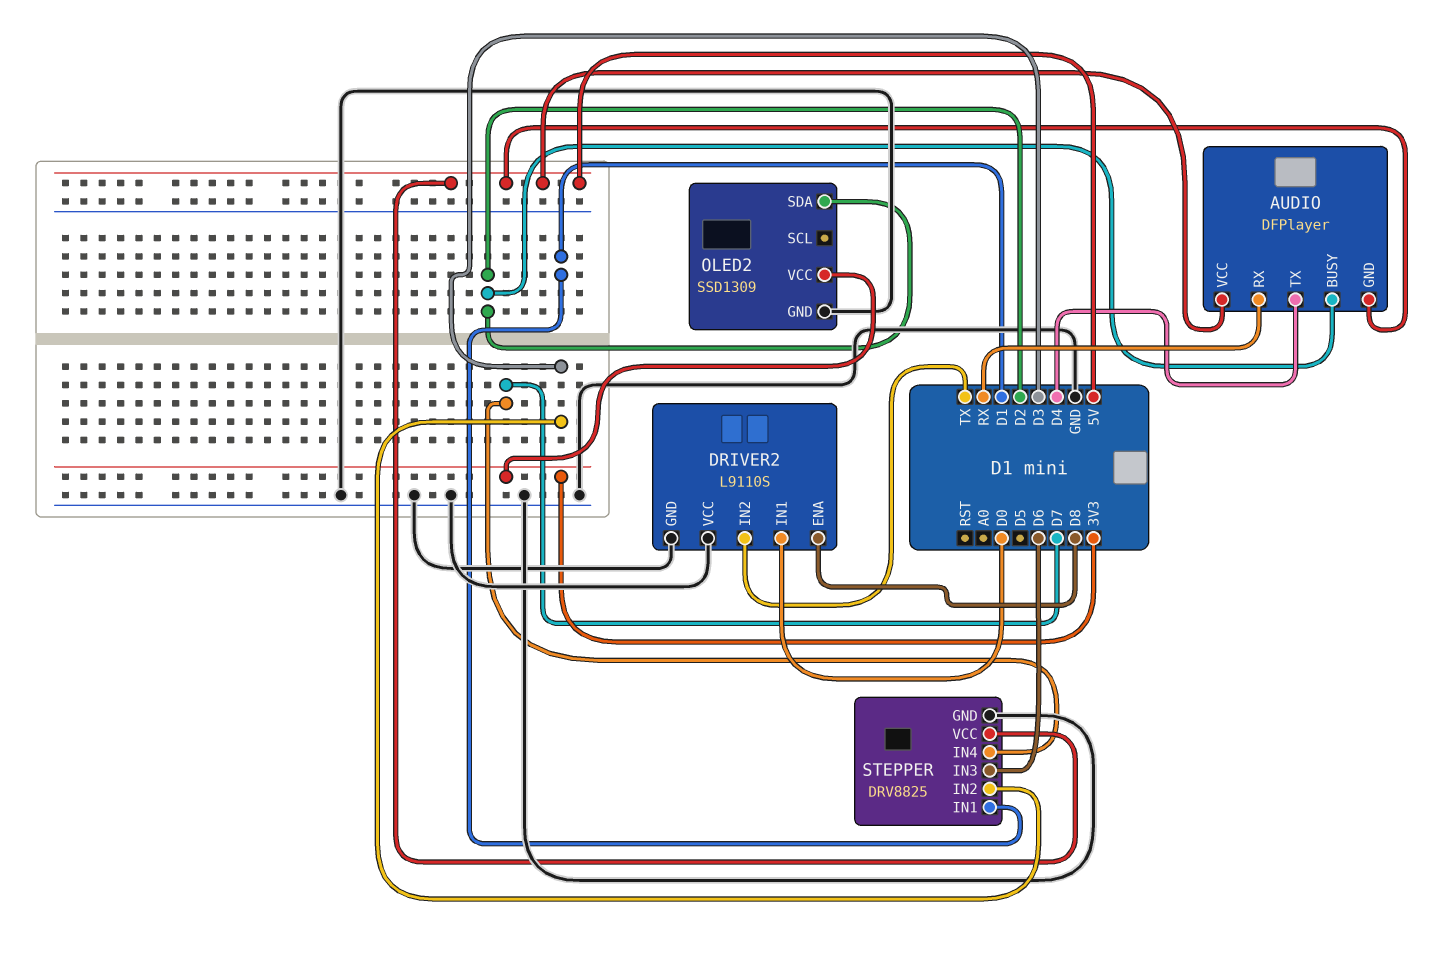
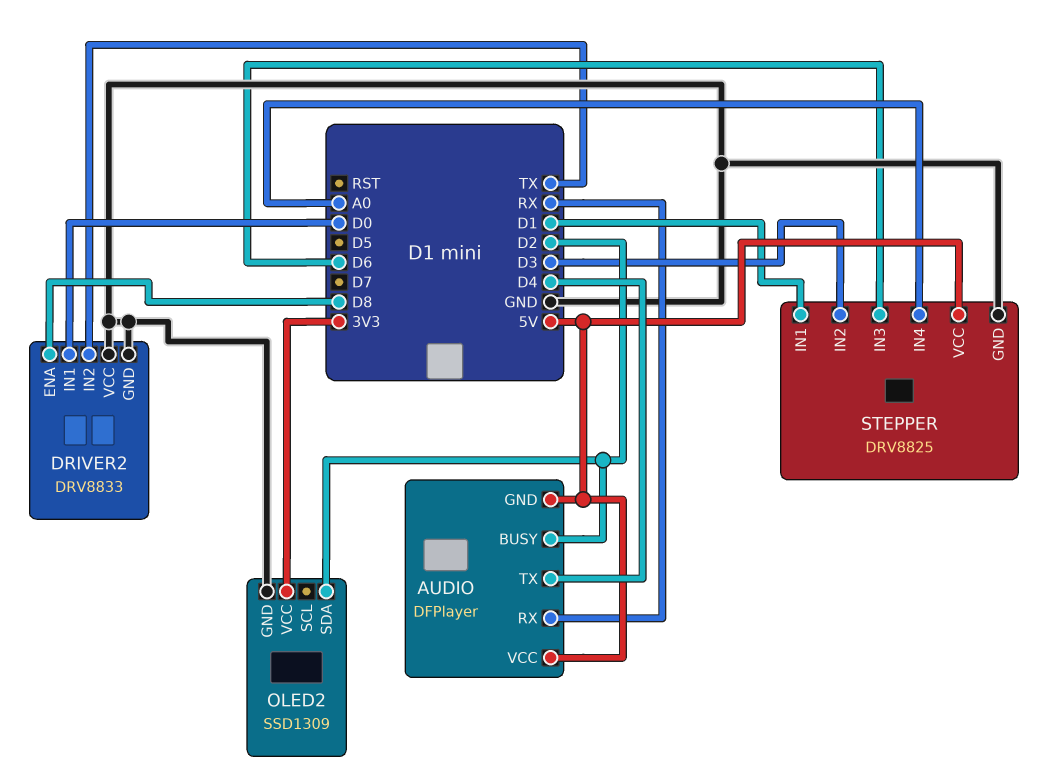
DRIVER2: L9110S -> DRV8833
STEPPER pin IN4: D7 -> A0

